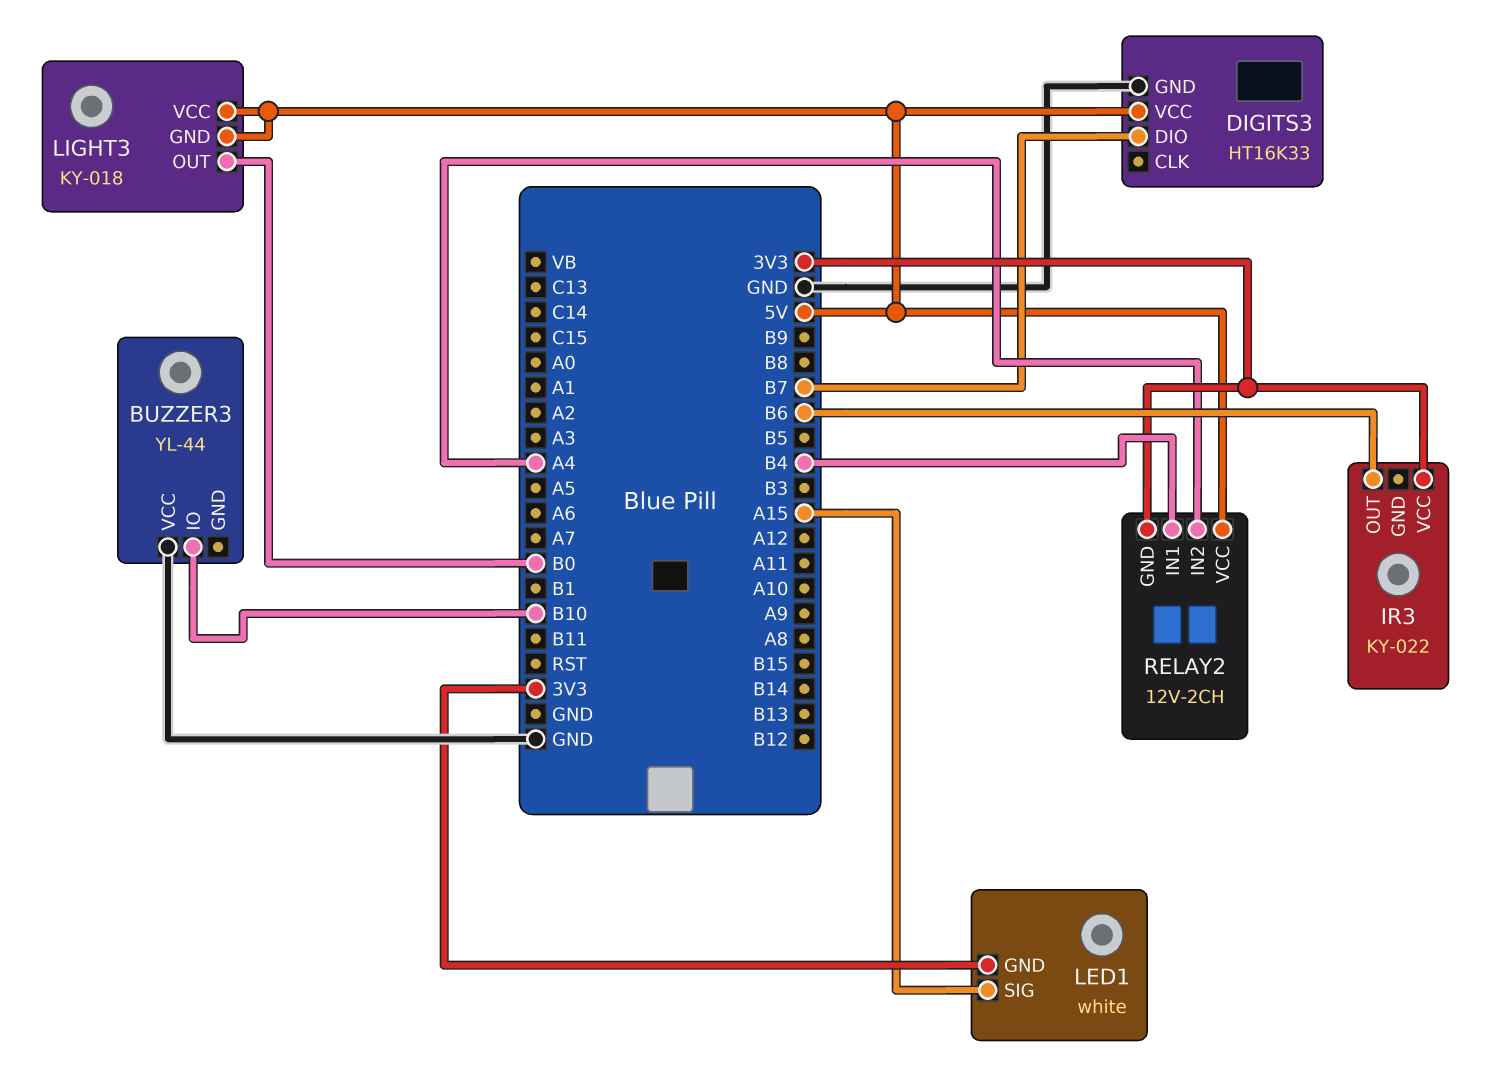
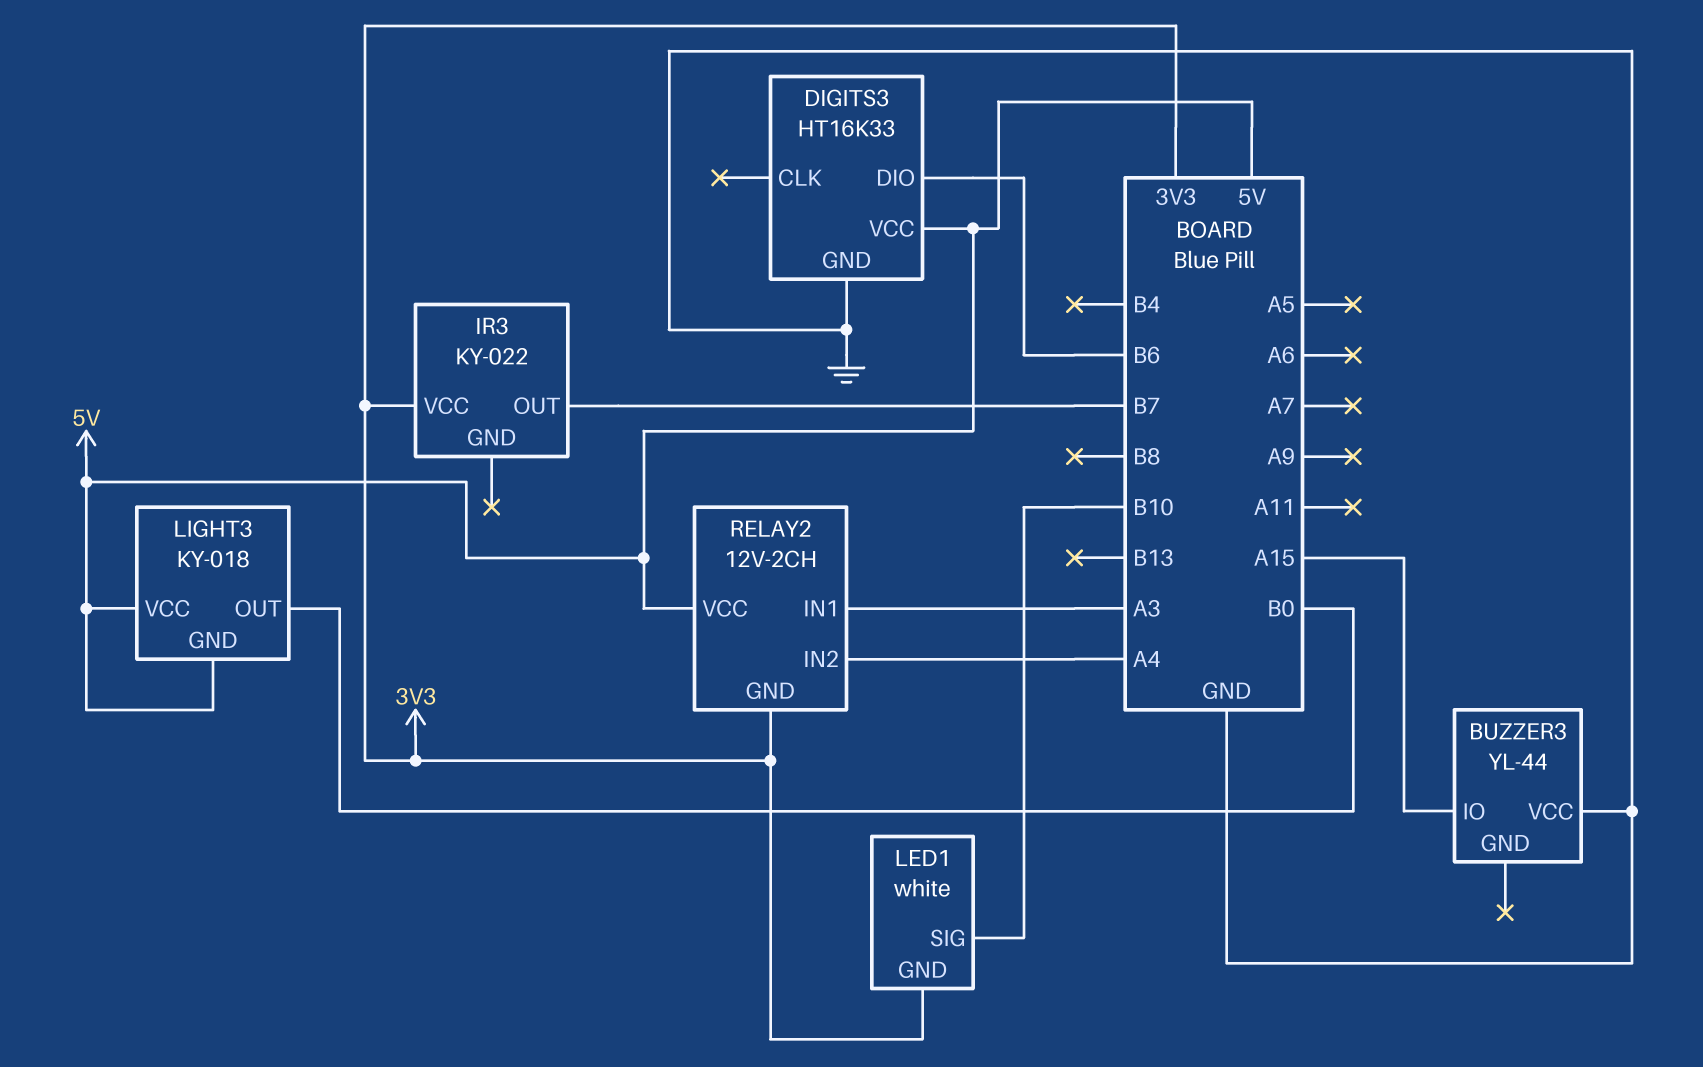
BUZZER3 pin IO: B10 -> A15
DIGITS3 pin DIO: B7 -> B6
IR3 pin OUT: B6 -> B7
LED1 pin SIG: A15 -> B10
RELAY2 pin IN1: B4 -> A3

